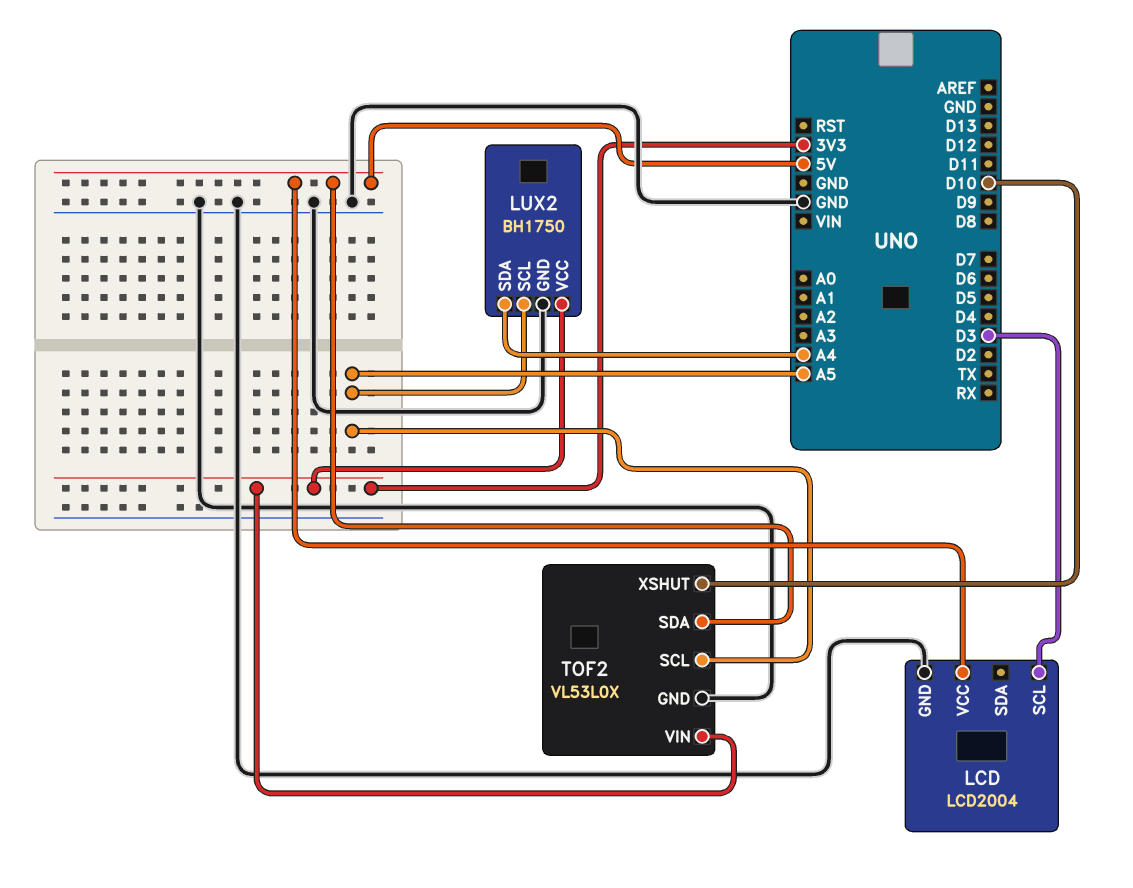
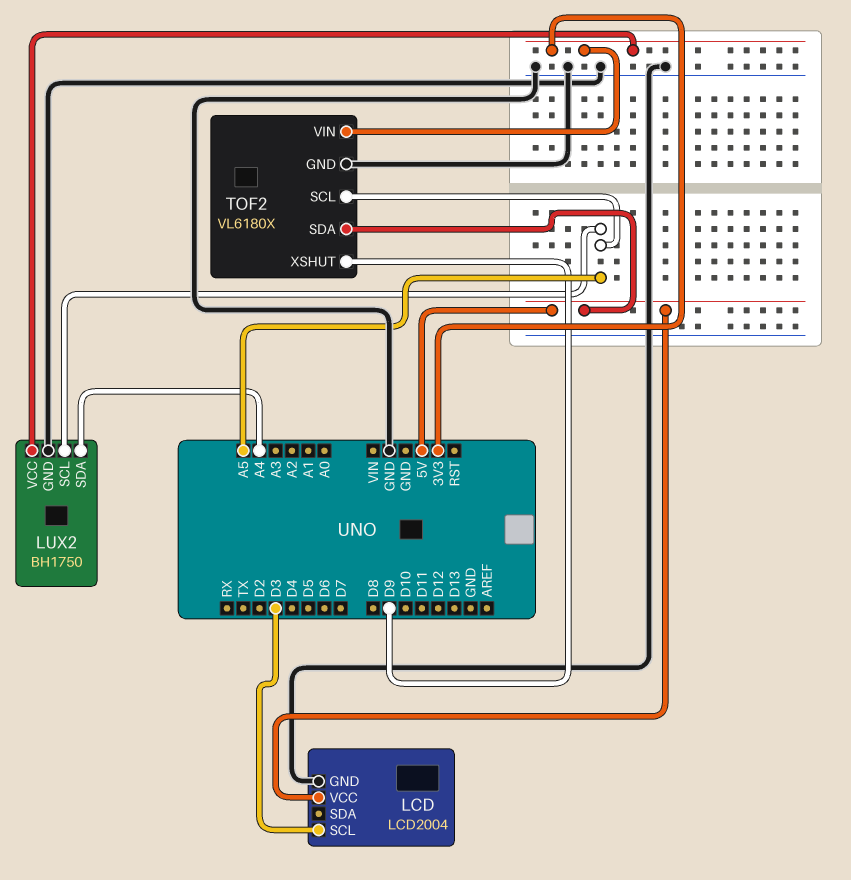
TOF2: VL53L0X -> VL6180X
TOF2 pin XSHUT: D10 -> D9

